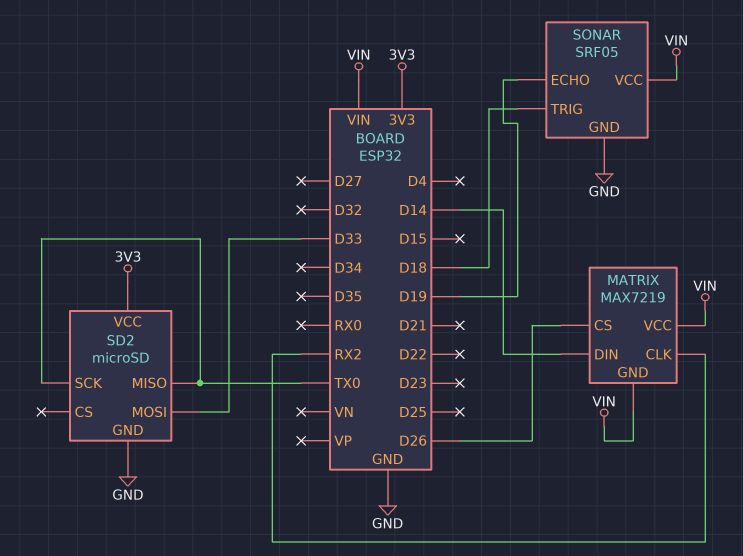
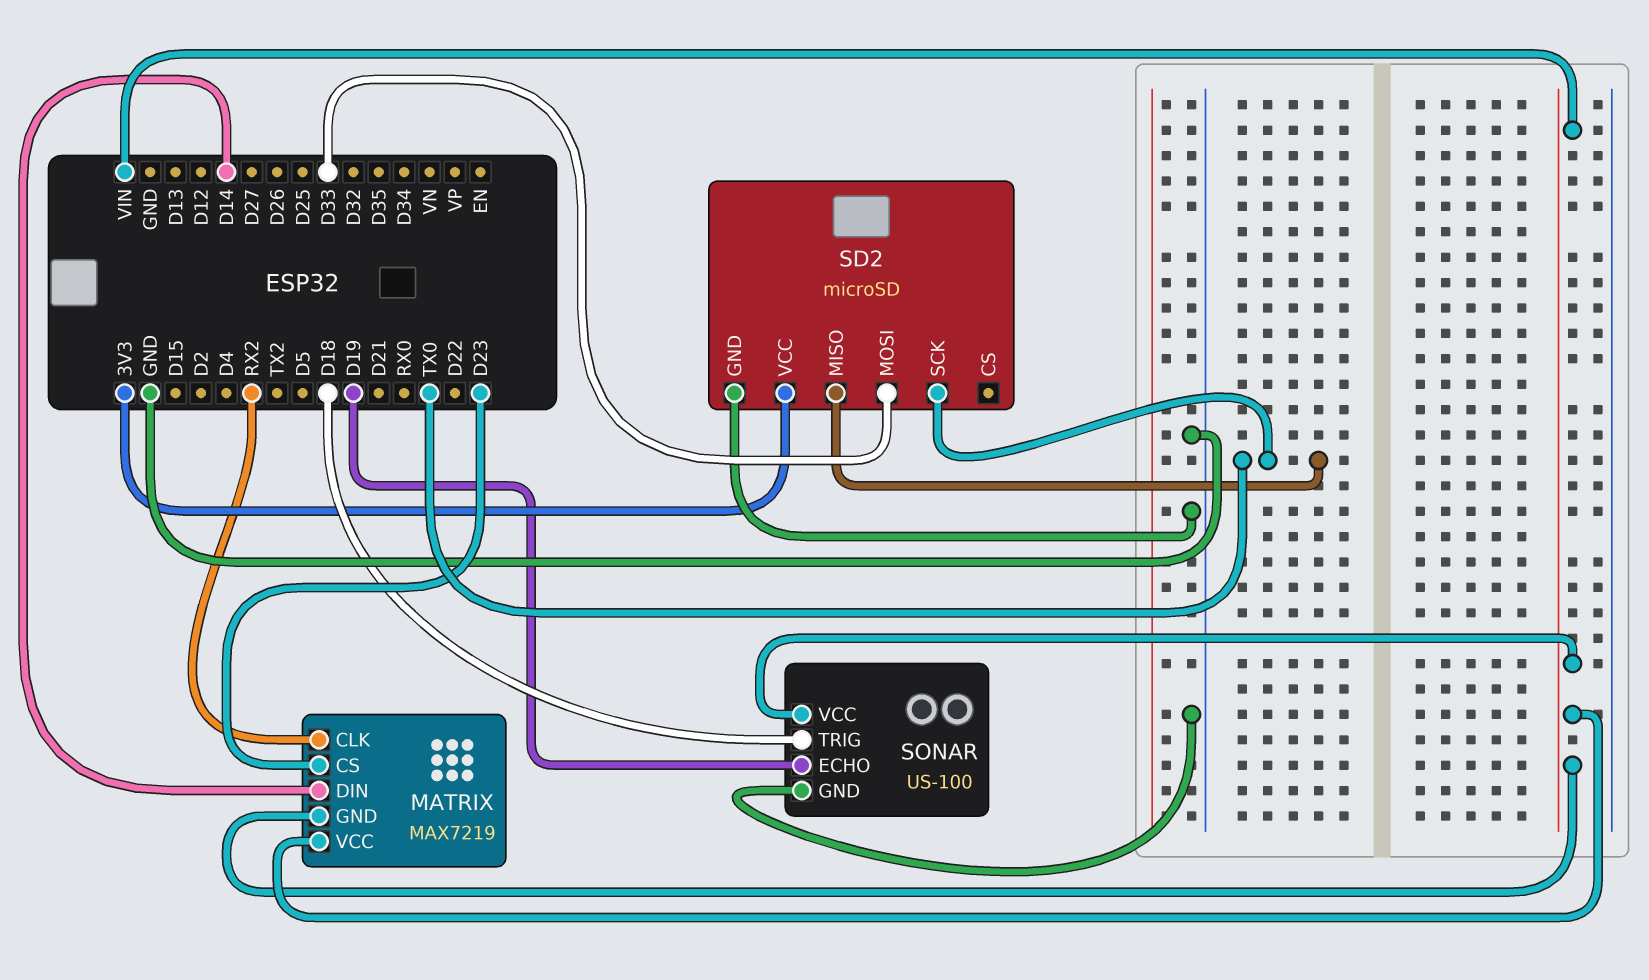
MATRIX pin CS: D26 -> D23
SONAR: SRF05 -> US-100

